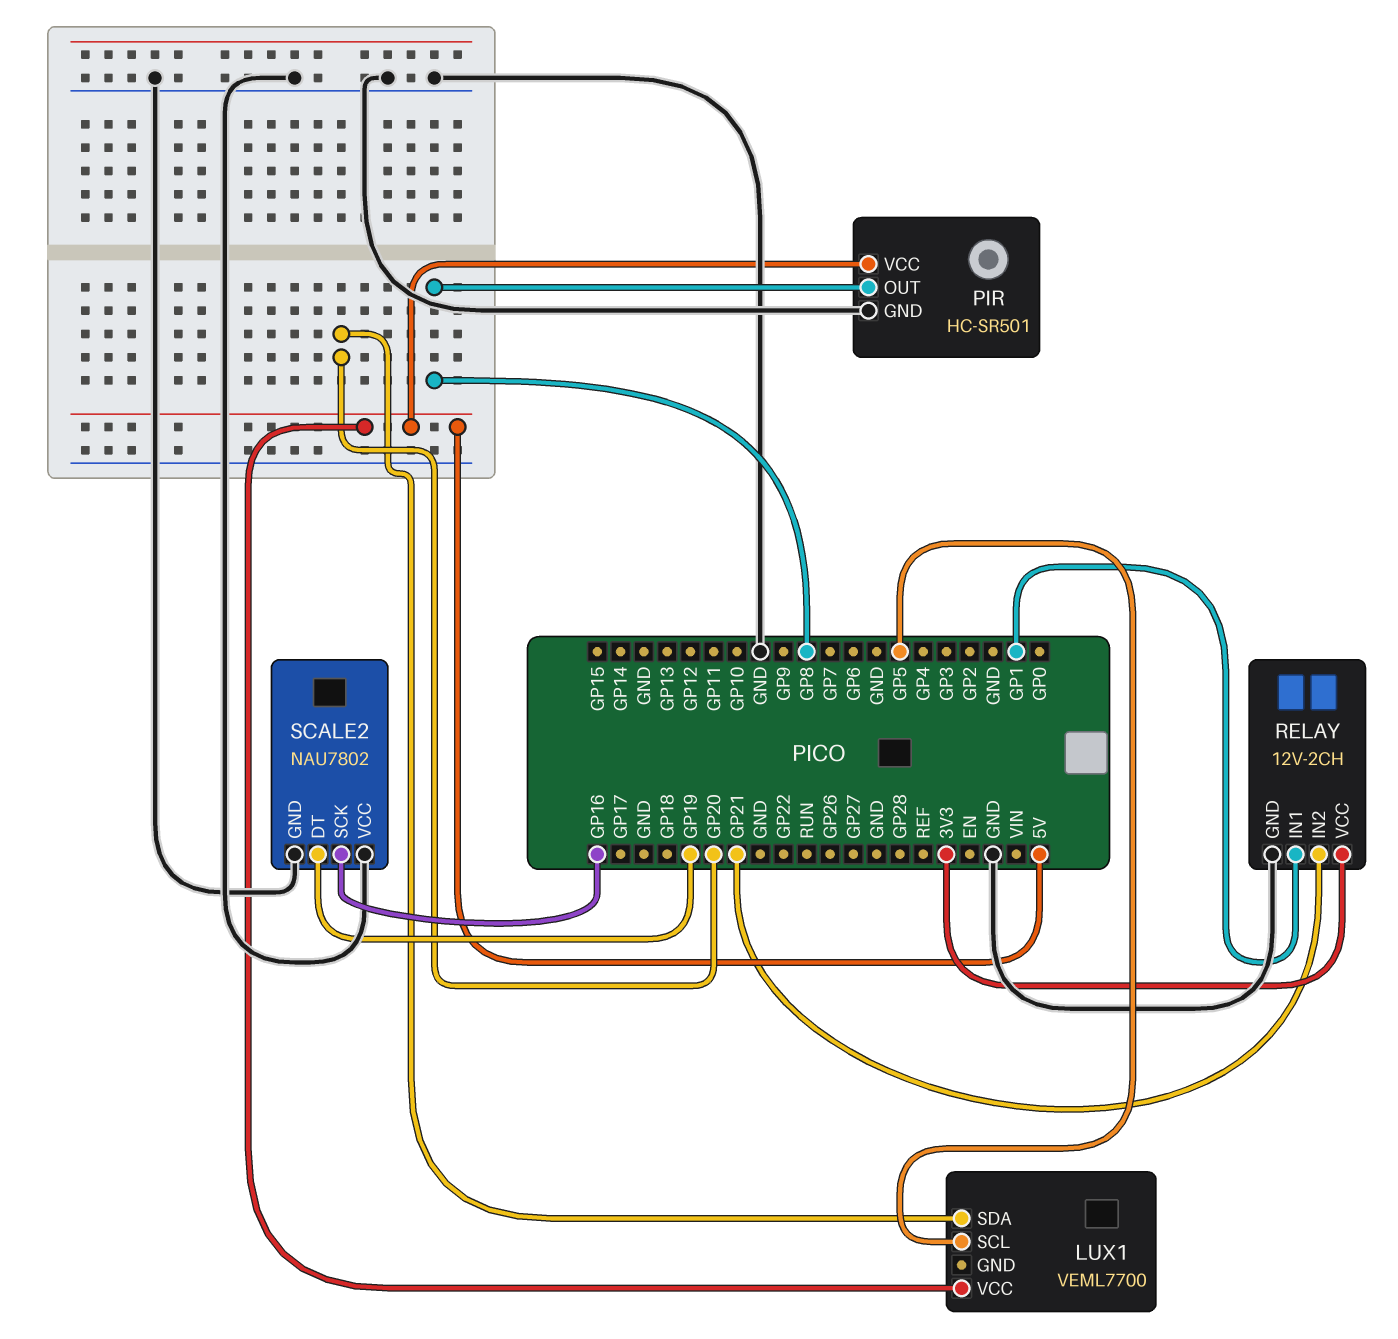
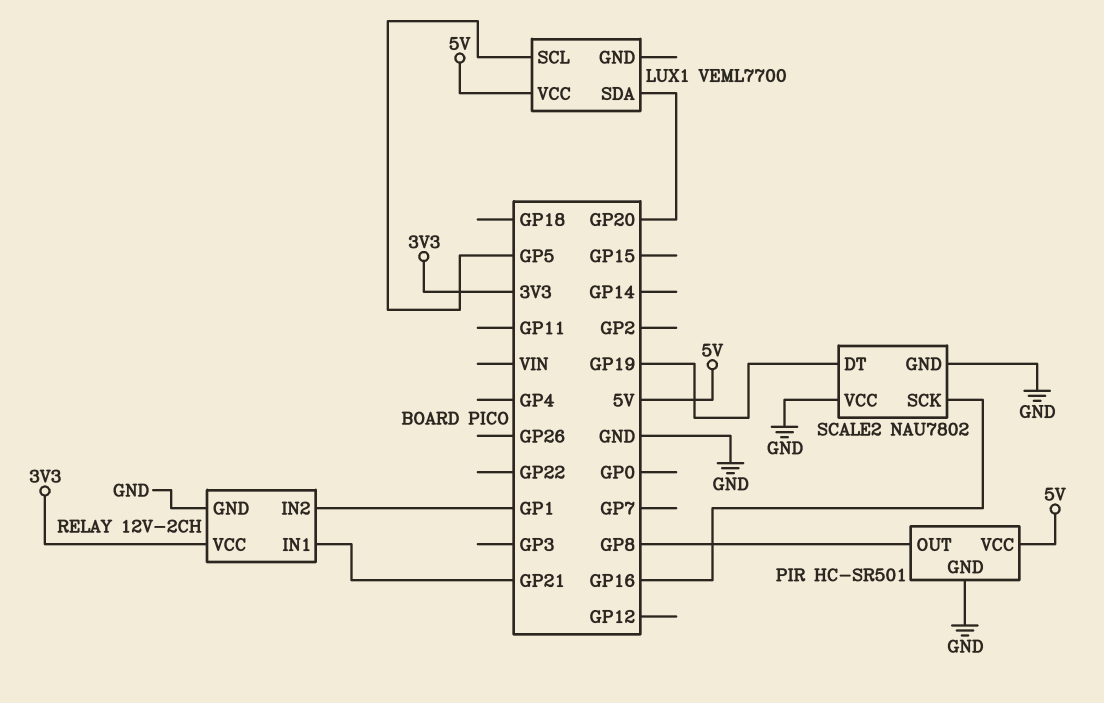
RELAY pin IN1: GP1 -> GP21
RELAY pin IN2: GP21 -> GP1

